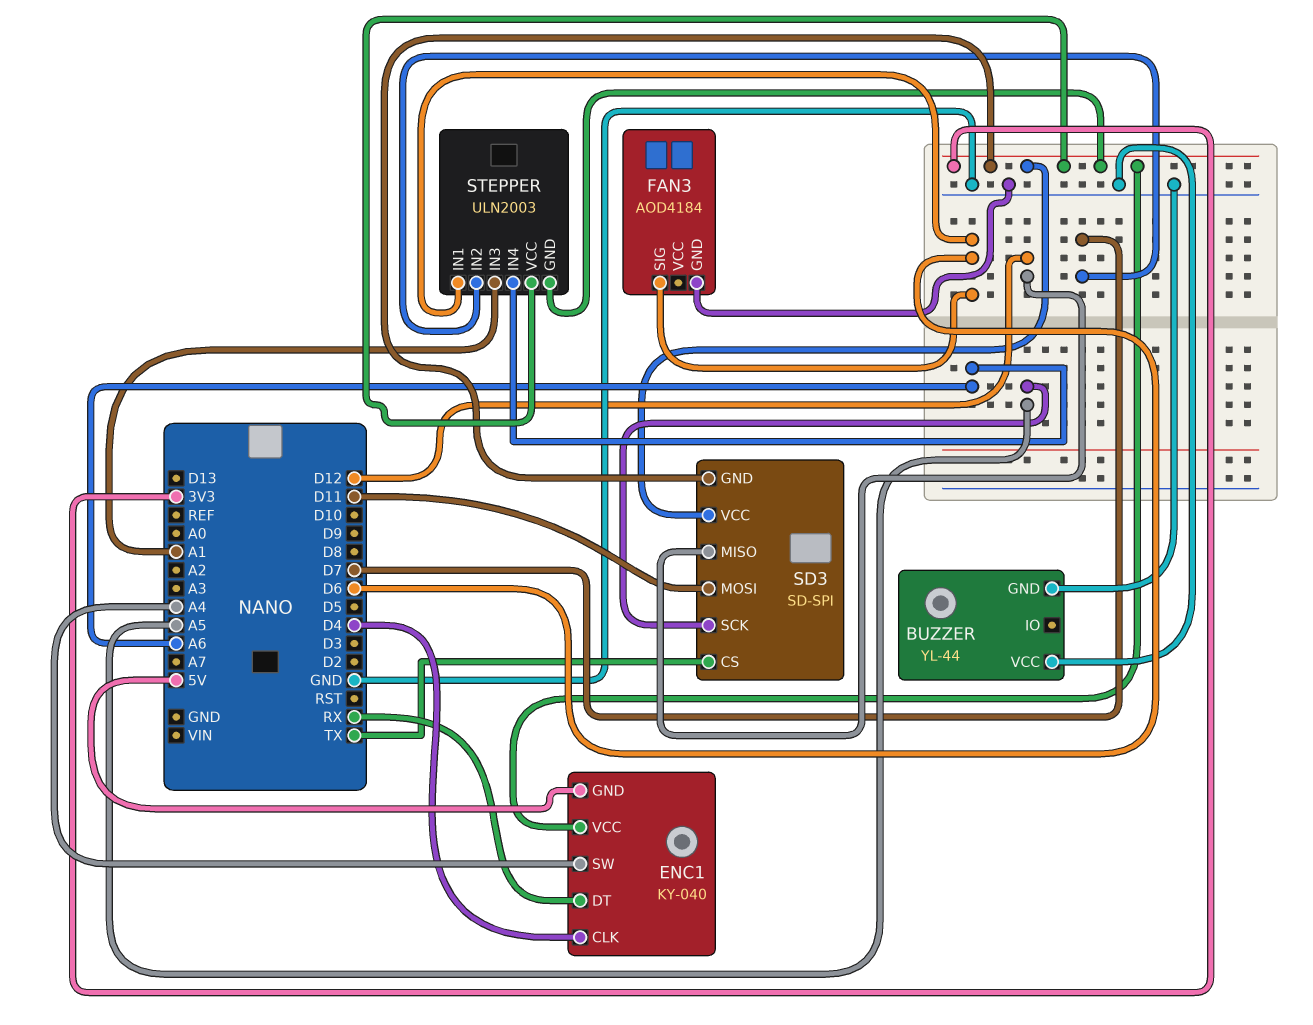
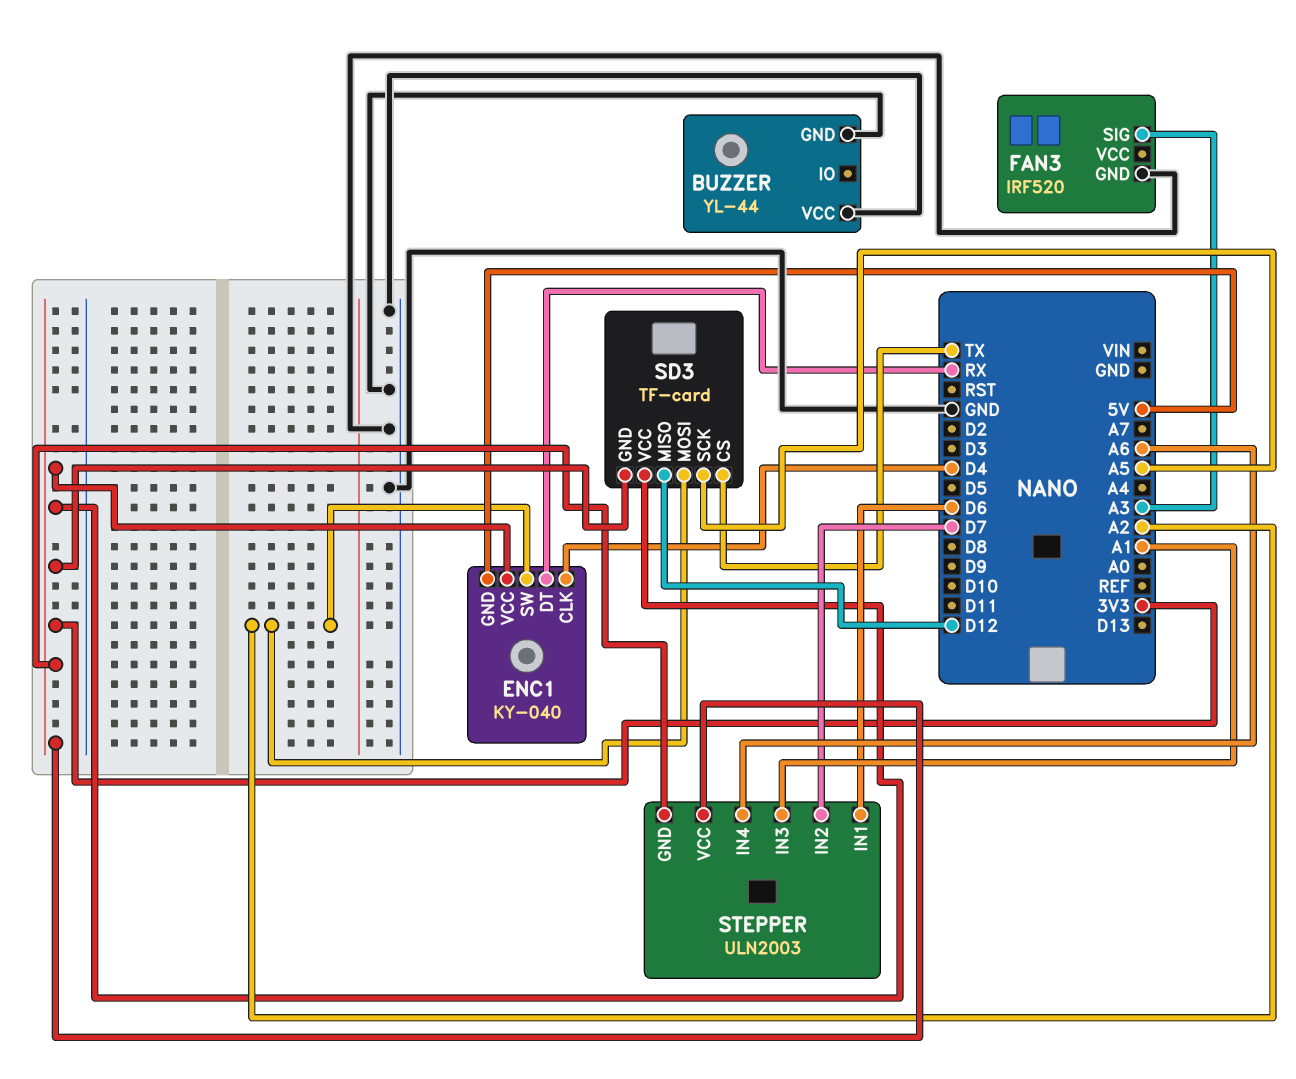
ENC1 pin SW: A4 -> A2
FAN3: AOD4184 -> IRF520
FAN3 pin SIG: D6 -> A3
SD3: SD-SPI -> TF-card
SD3 pin MOSI: D11 -> A2

